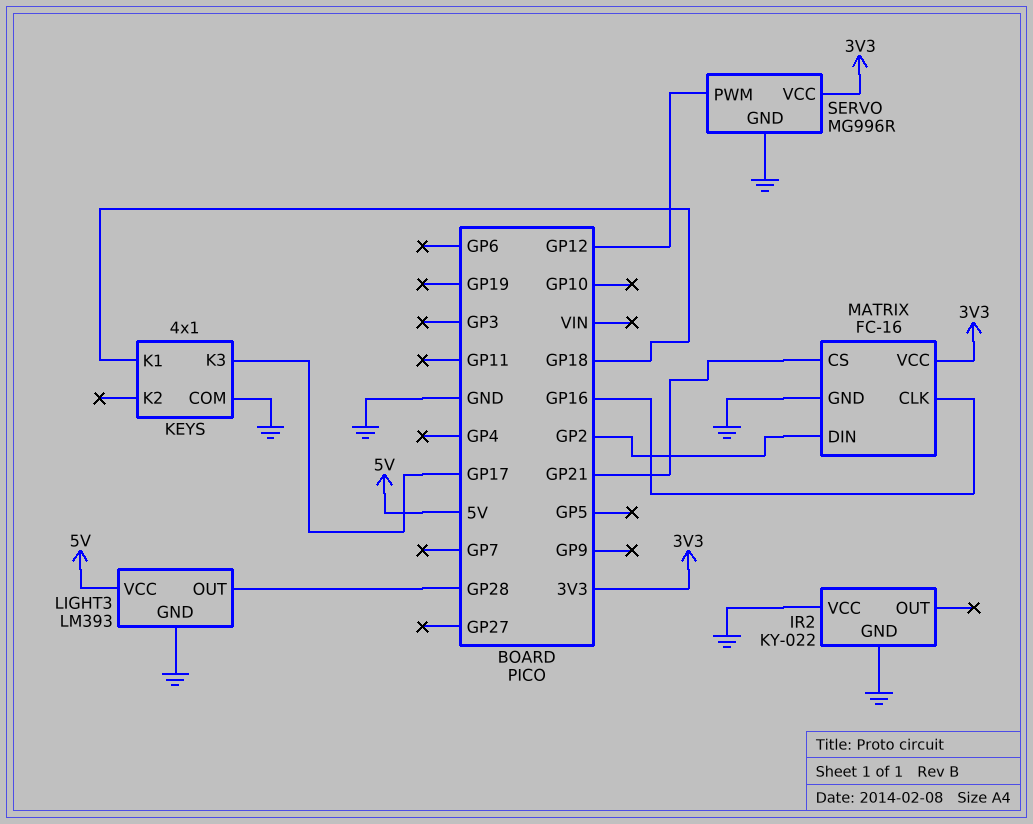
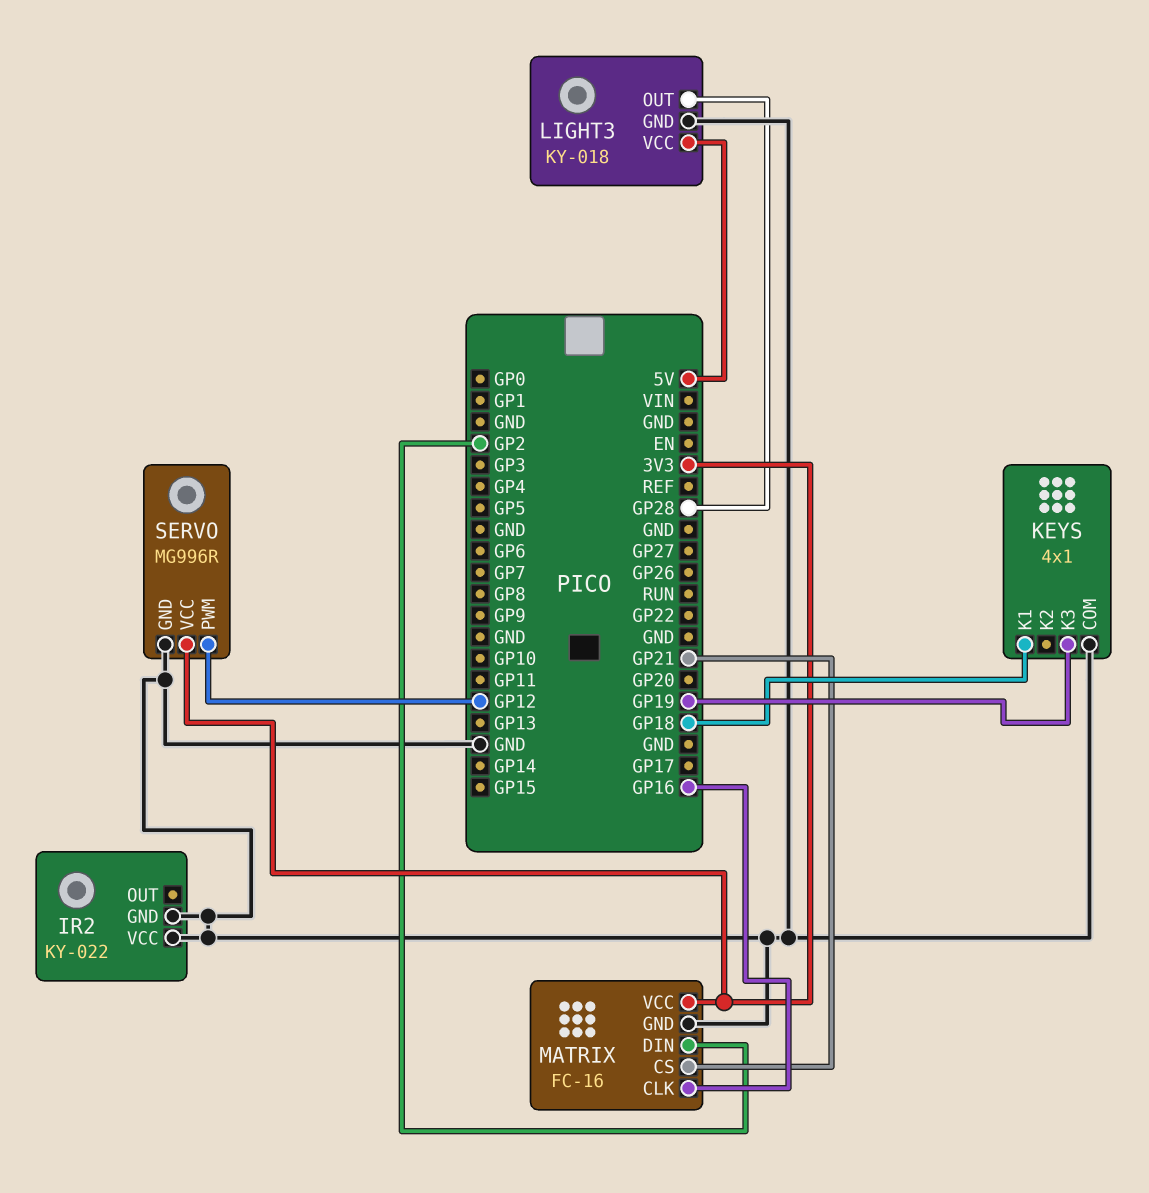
KEYS pin K3: GP17 -> GP19
LIGHT3: LM393 -> KY-018

